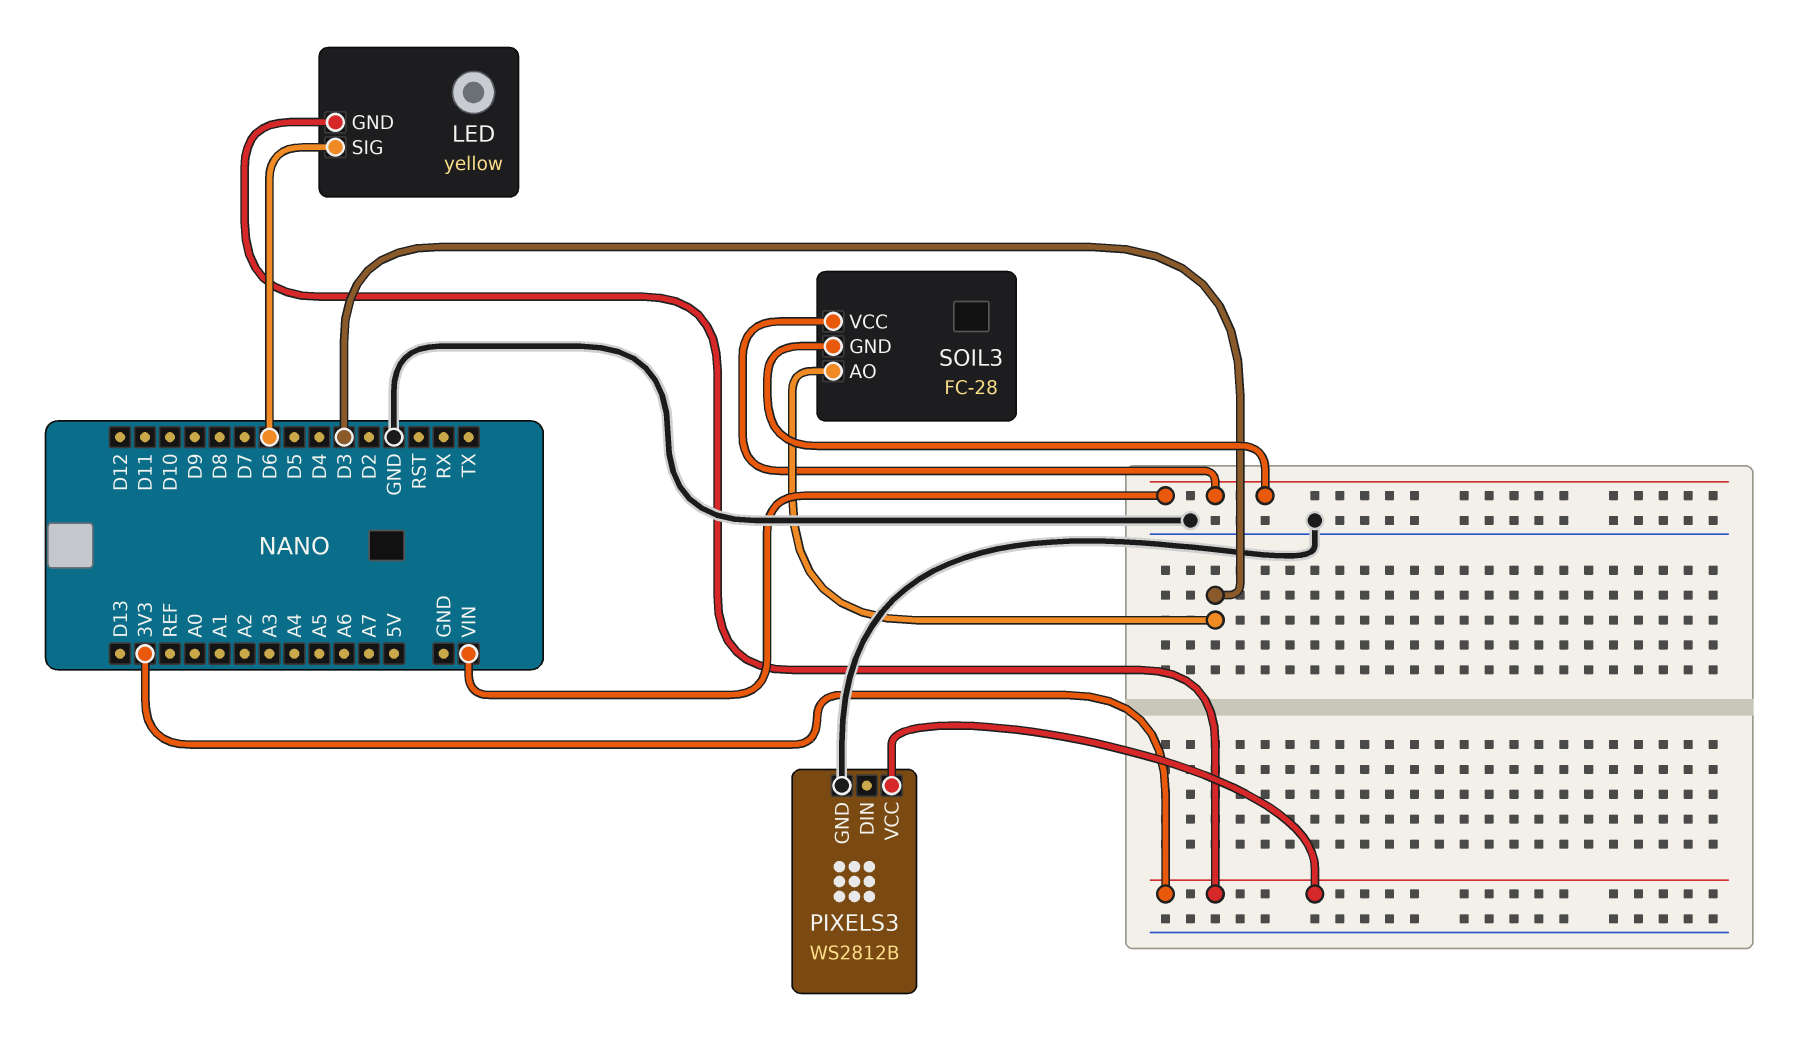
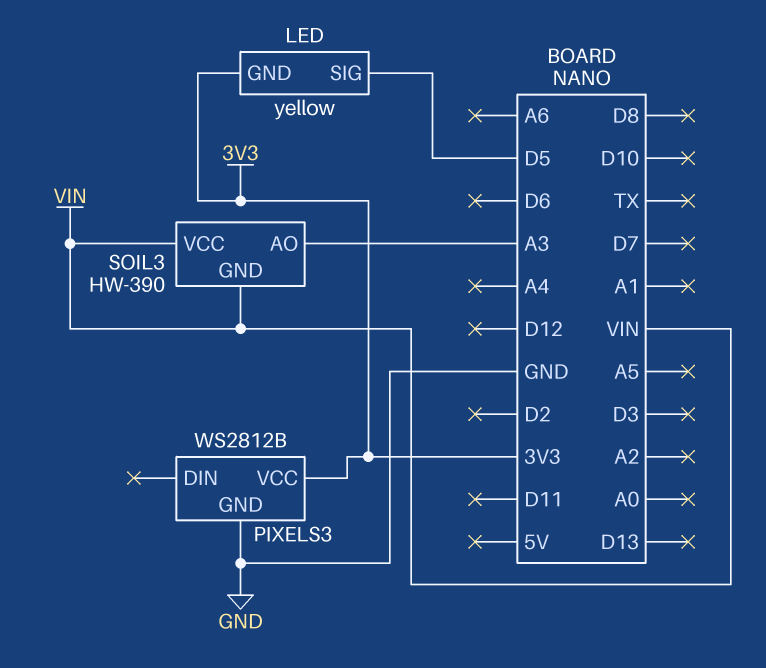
LED pin SIG: D6 -> D5
SOIL3: FC-28 -> HW-390
SOIL3 pin AO: D3 -> A3

